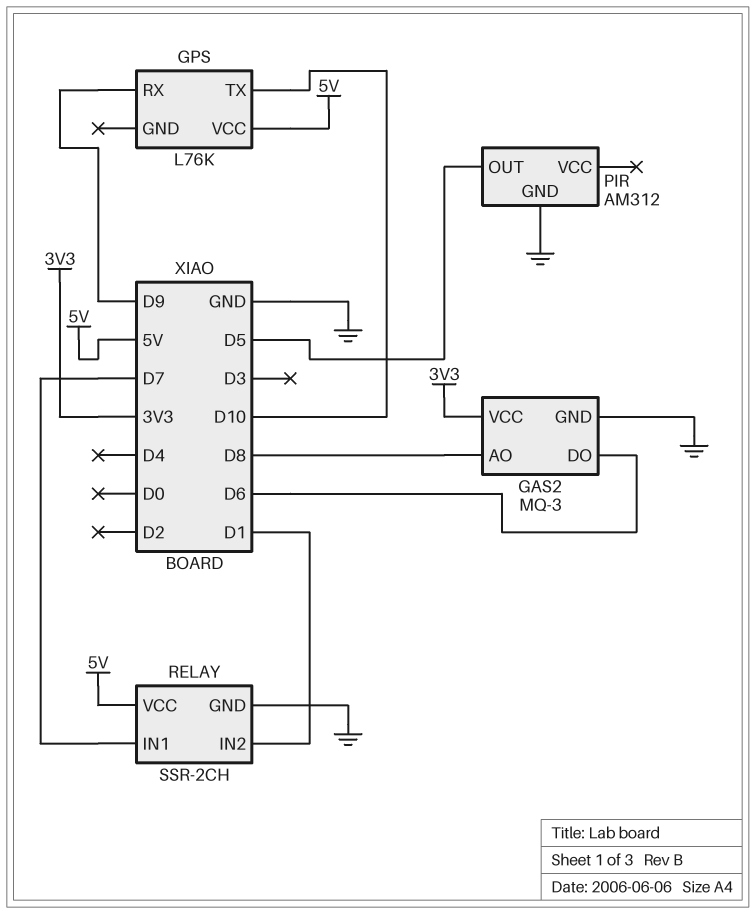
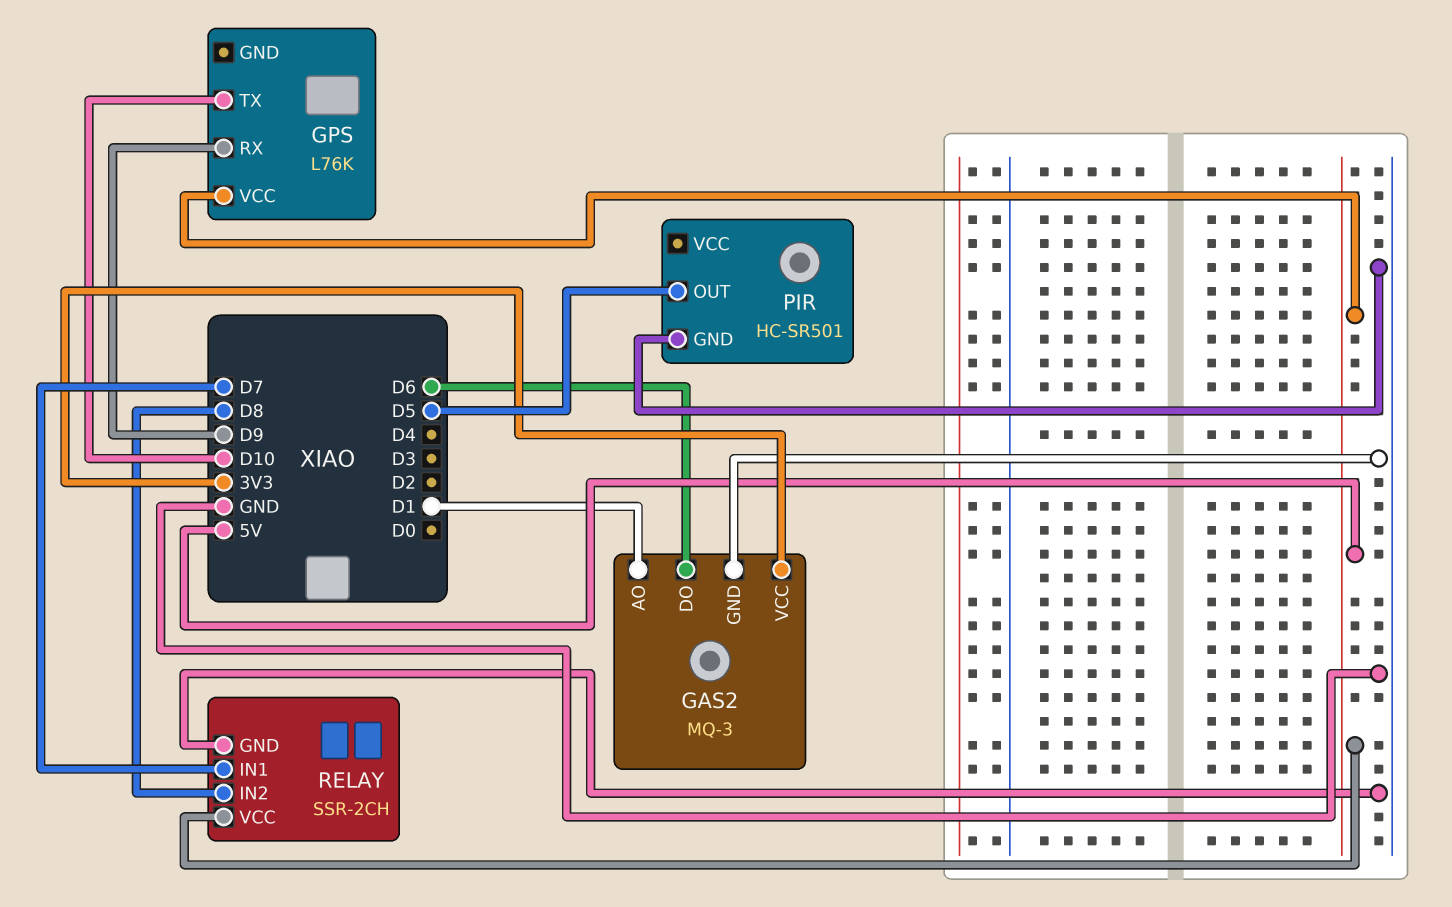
GAS2 pin AO: D8 -> D1
PIR: AM312 -> HC-SR501
RELAY pin IN2: D1 -> D8

